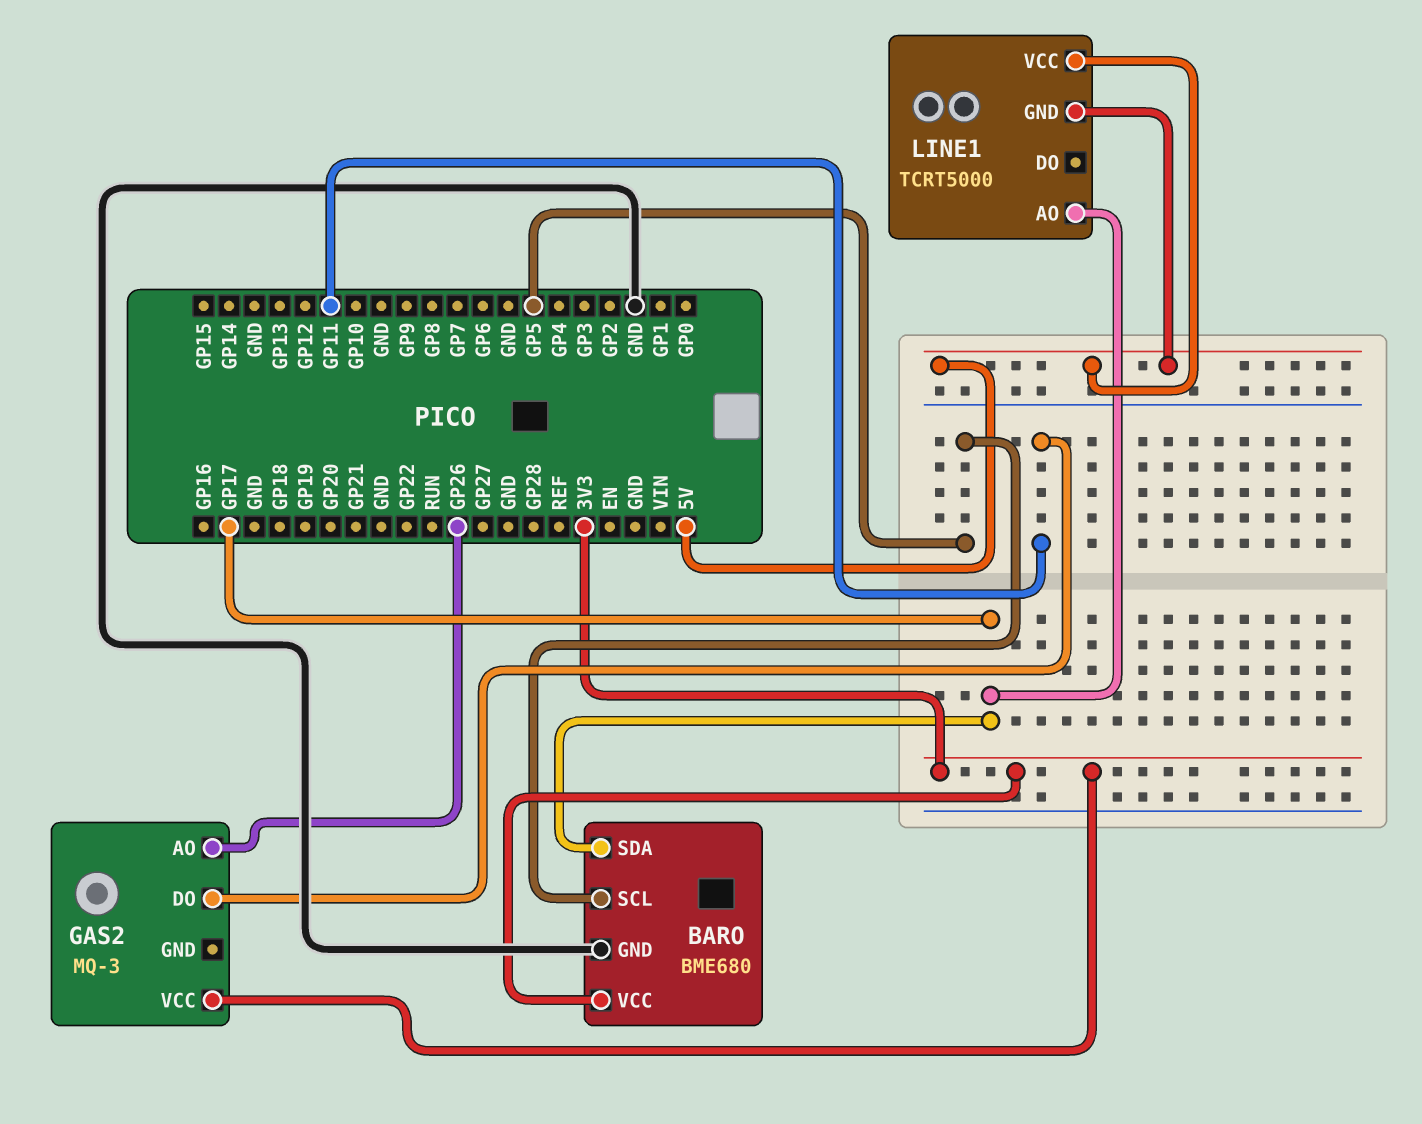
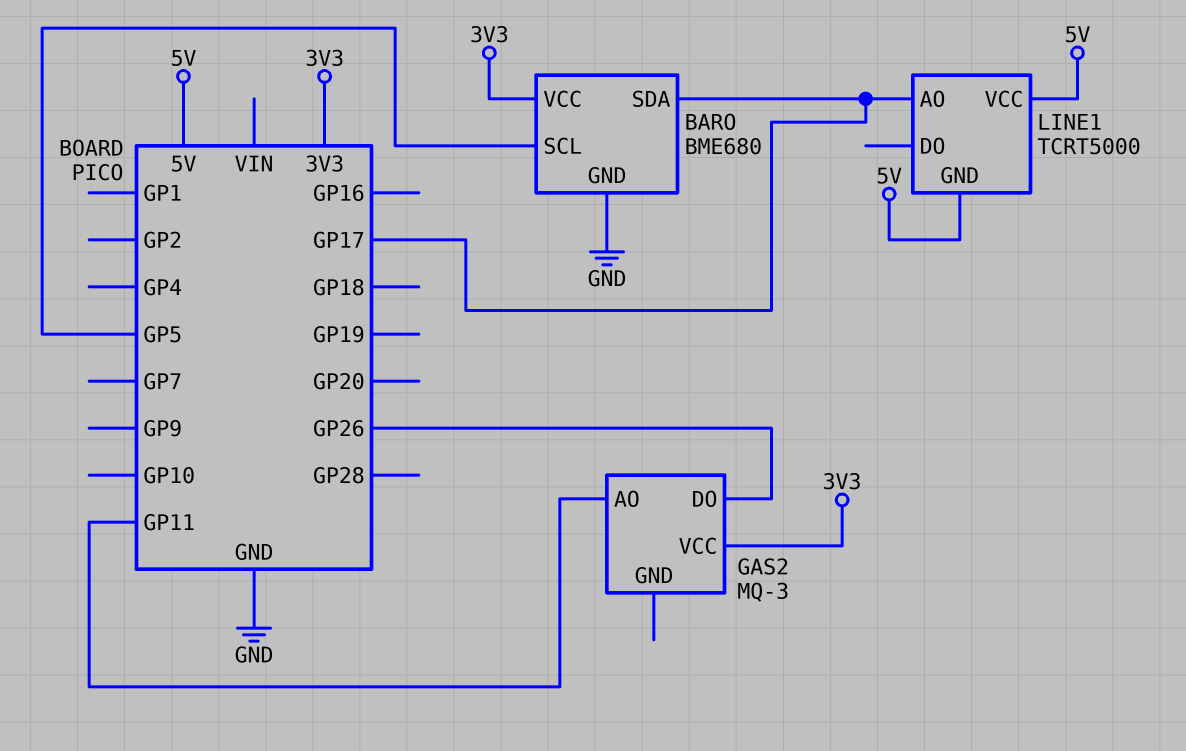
GAS2 pin AO: GP26 -> GP11
GAS2 pin DO: GP11 -> GP26

